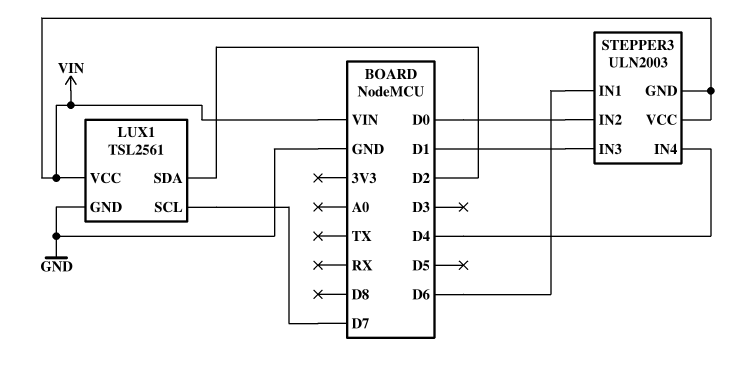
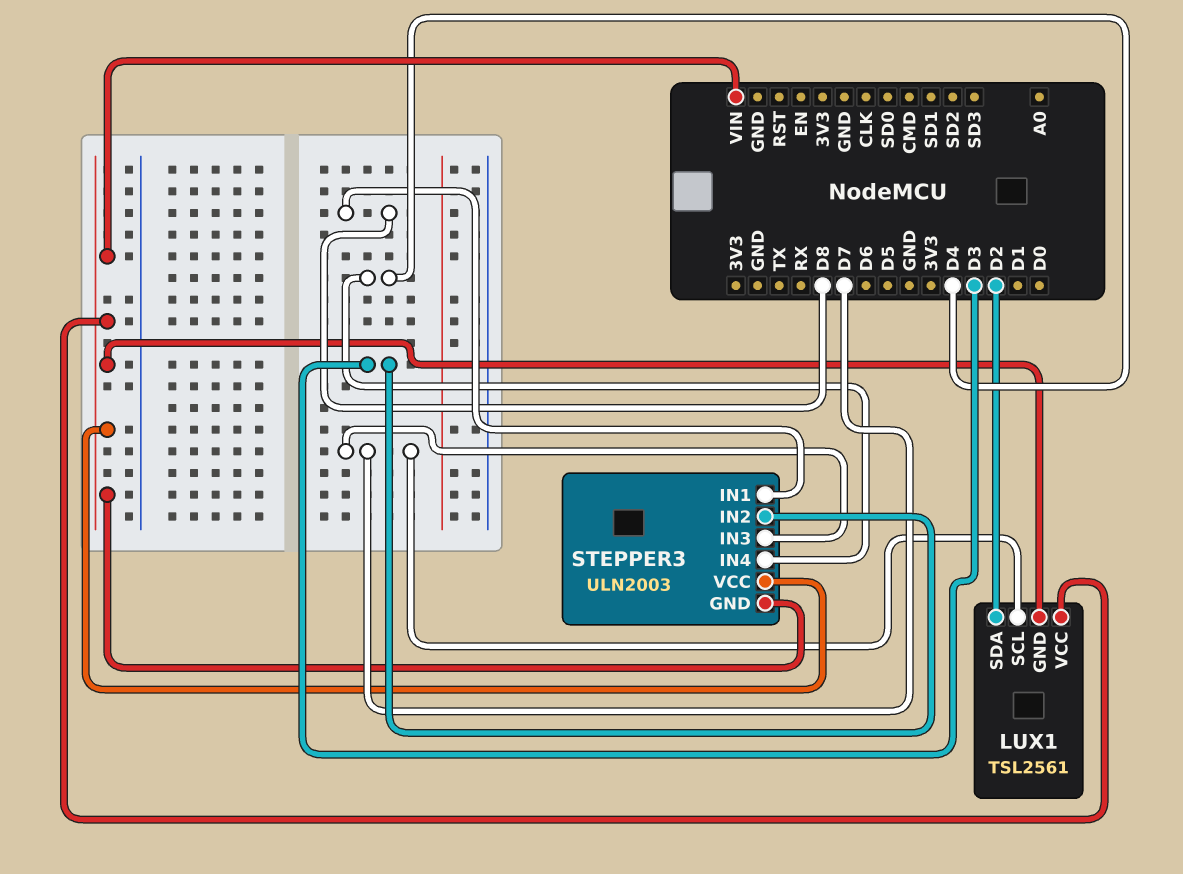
LUX1 pin GND: GND -> VIN
STEPPER3 pin IN1: D6 -> D8
STEPPER3 pin IN2: D0 -> D3
STEPPER3 pin IN3: D1 -> D7

